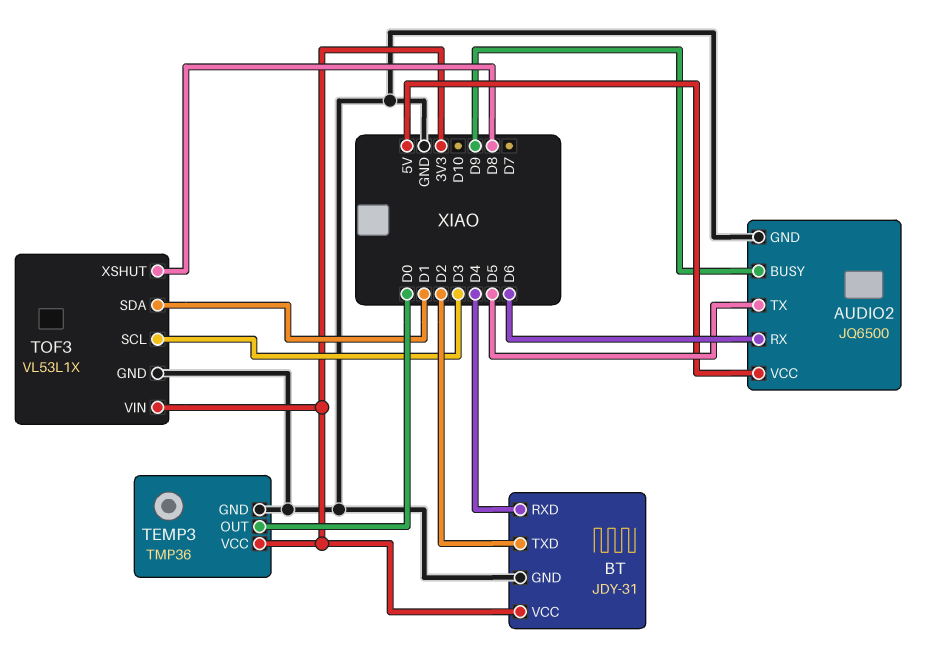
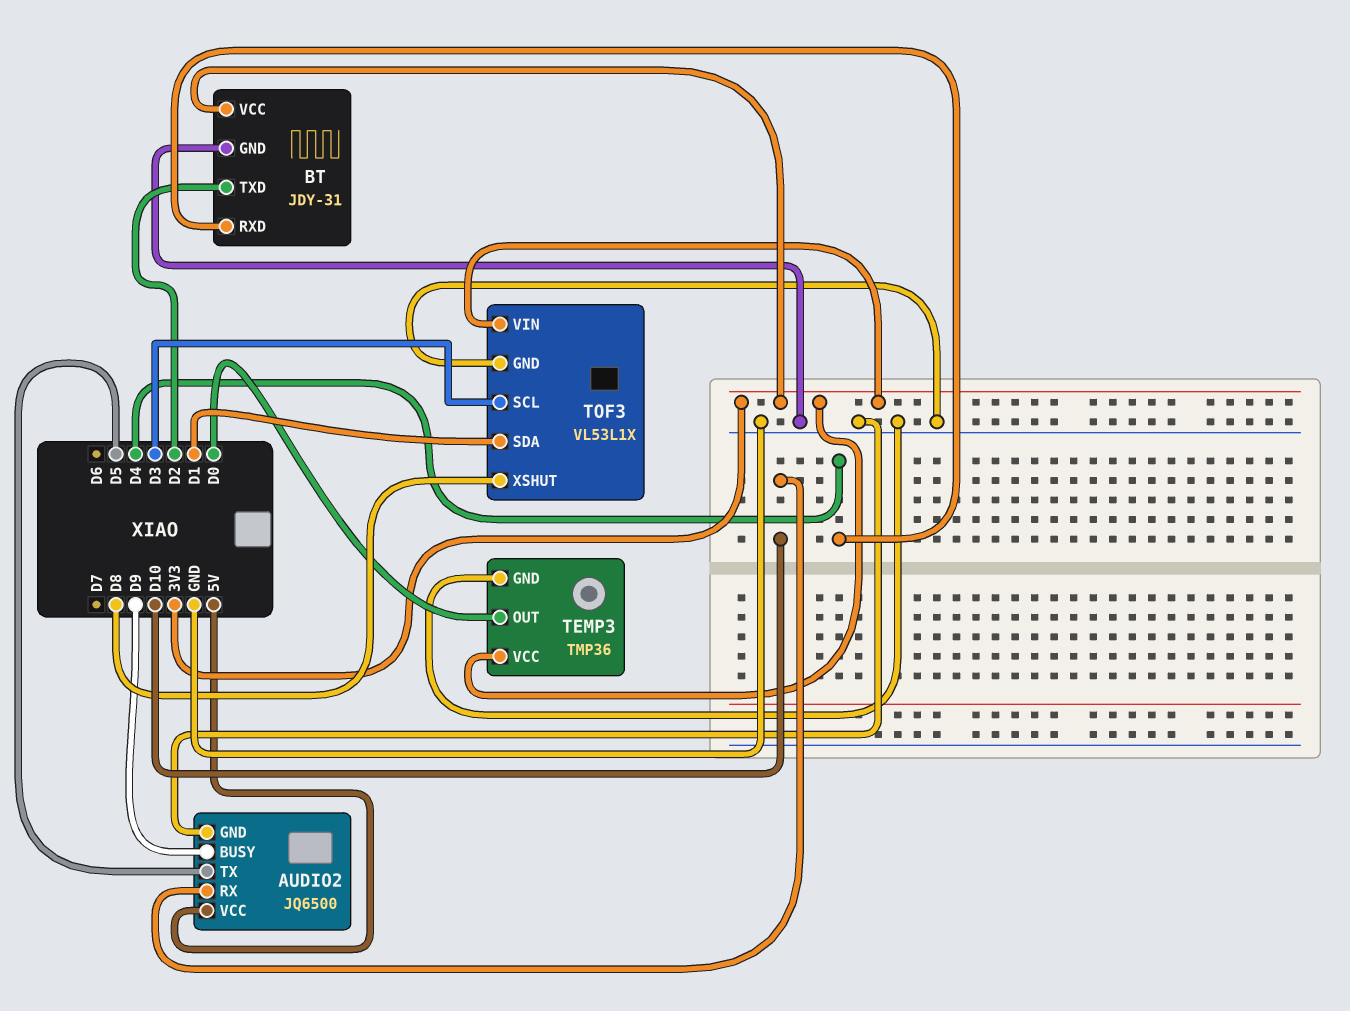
AUDIO2 pin RX: D6 -> D10

